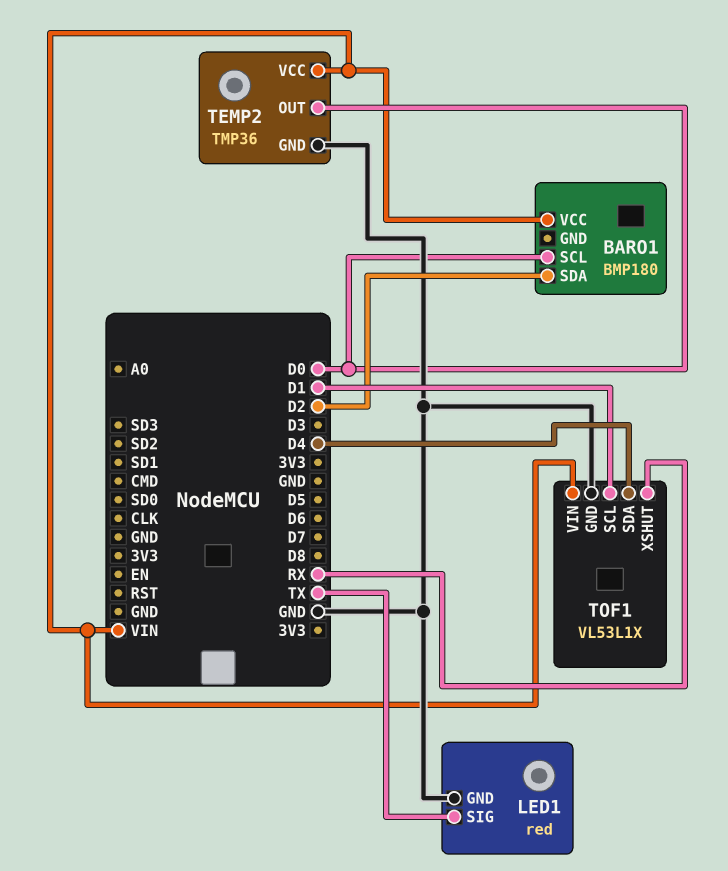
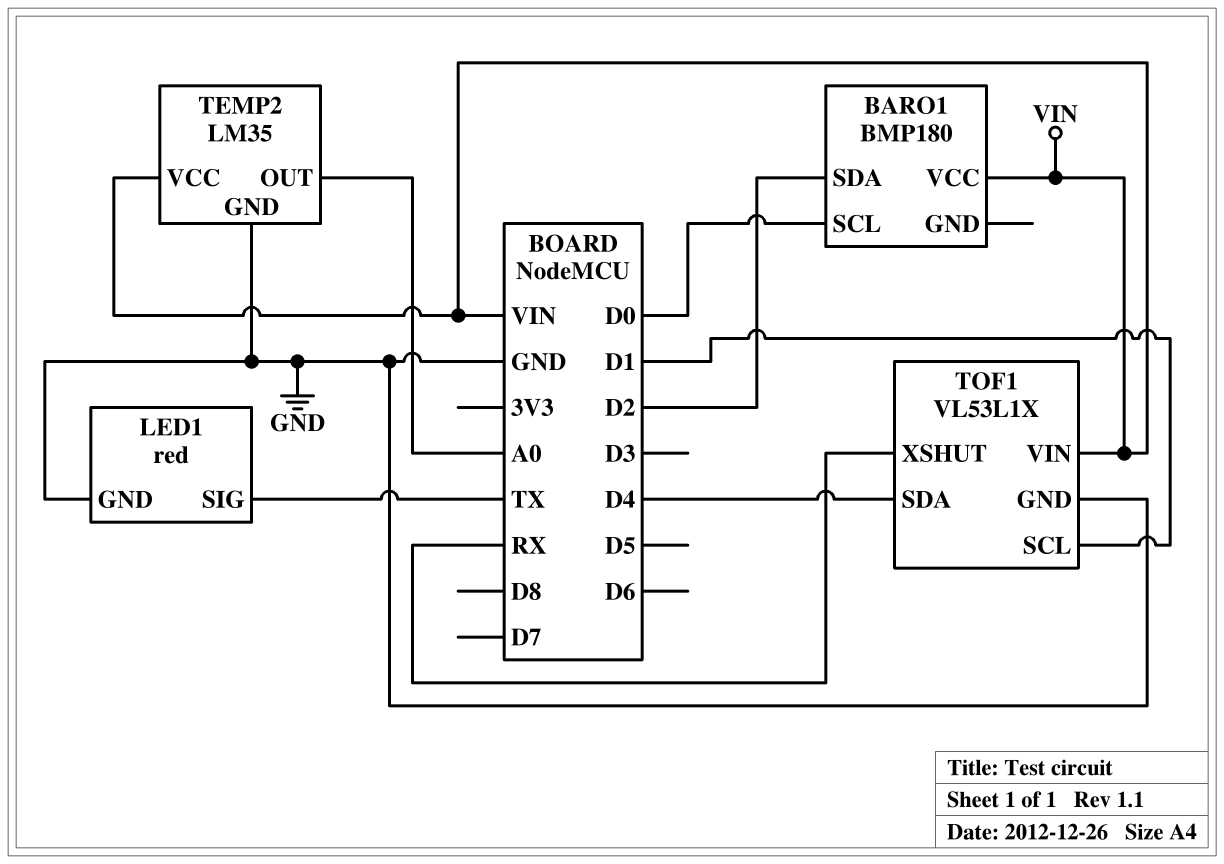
TEMP2: TMP36 -> LM35
TEMP2 pin OUT: D0 -> A0

